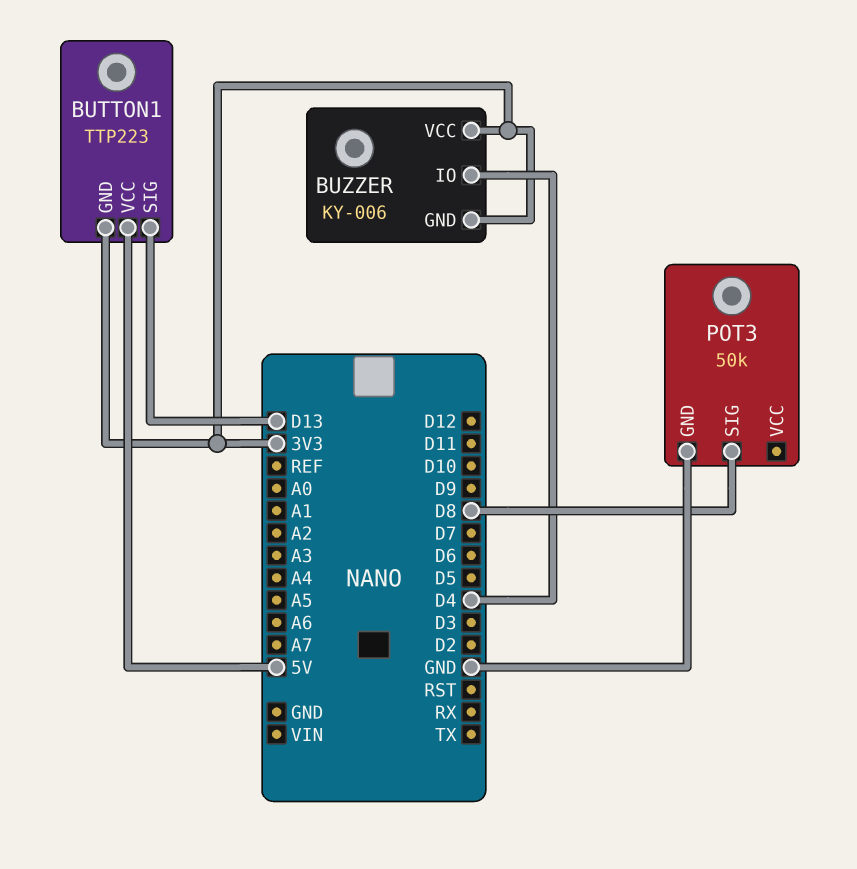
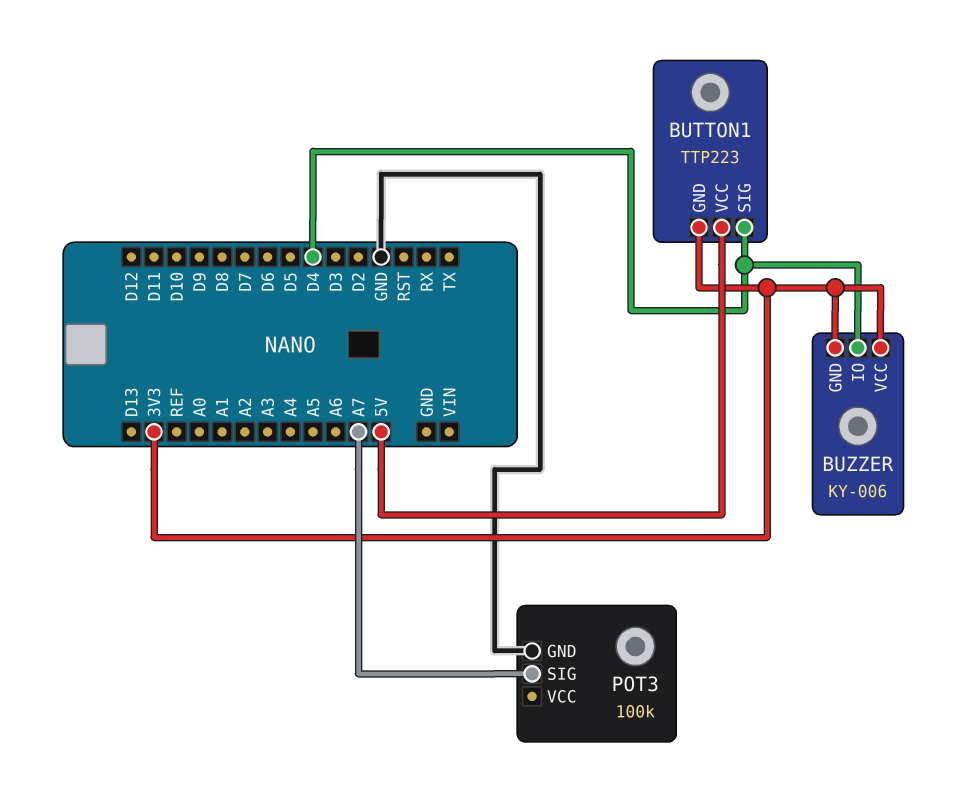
BUTTON1 pin SIG: D13 -> D4
POT3: 50k -> 100k
POT3 pin SIG: D8 -> A7

